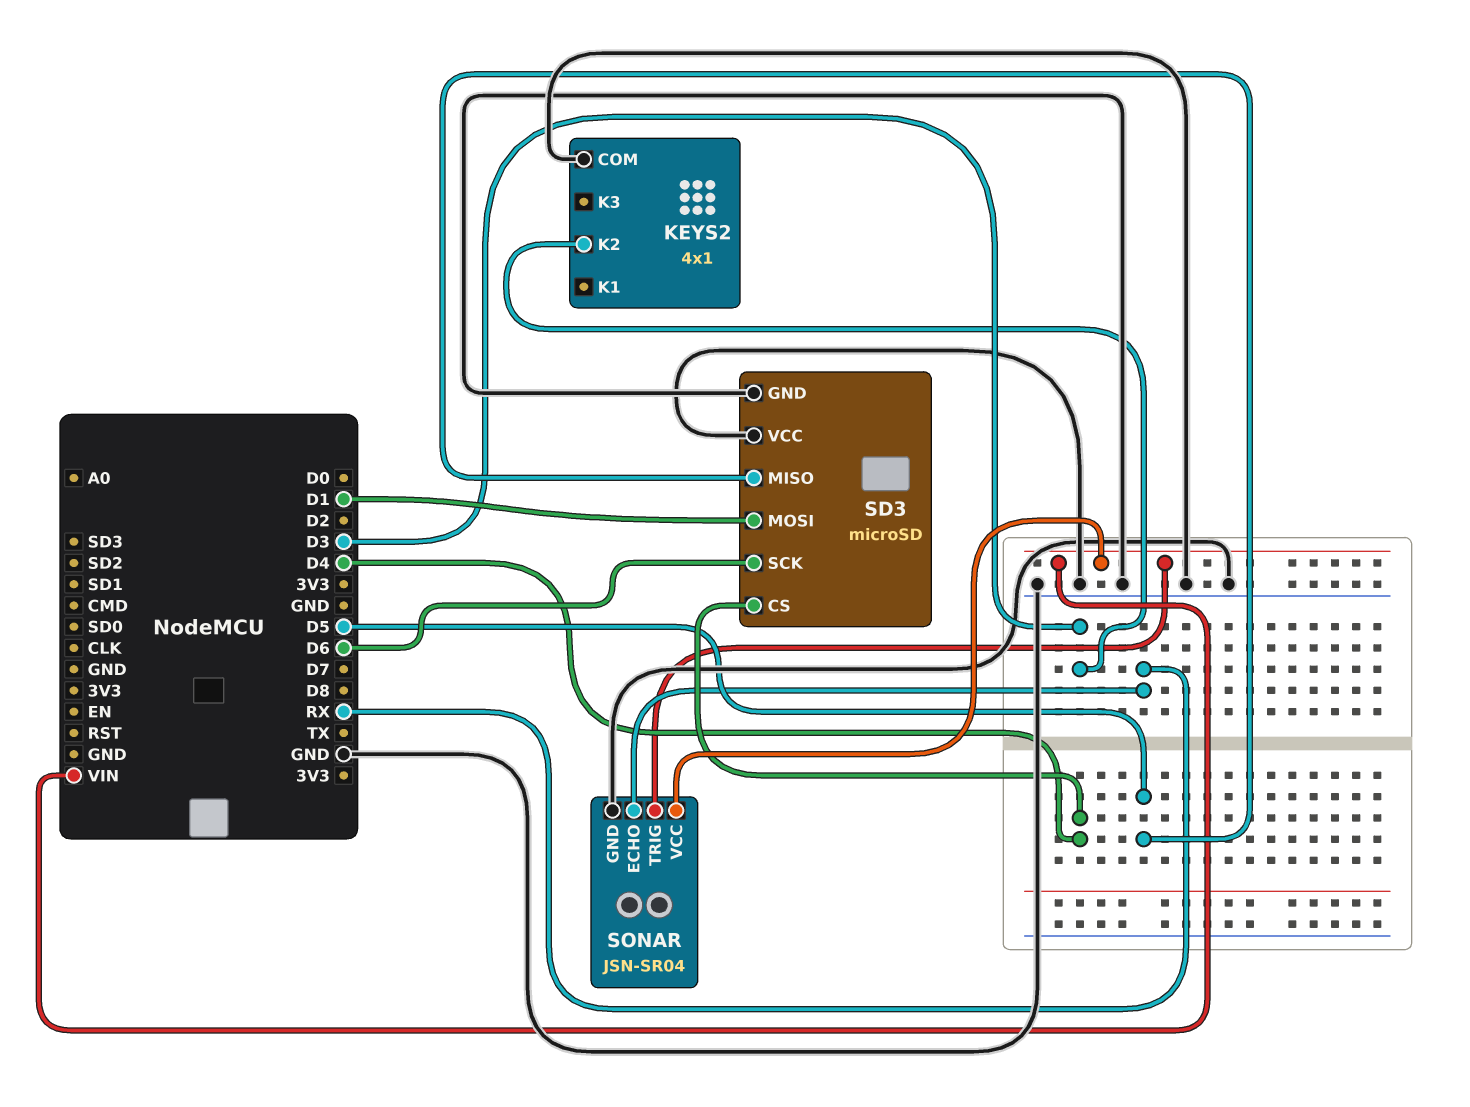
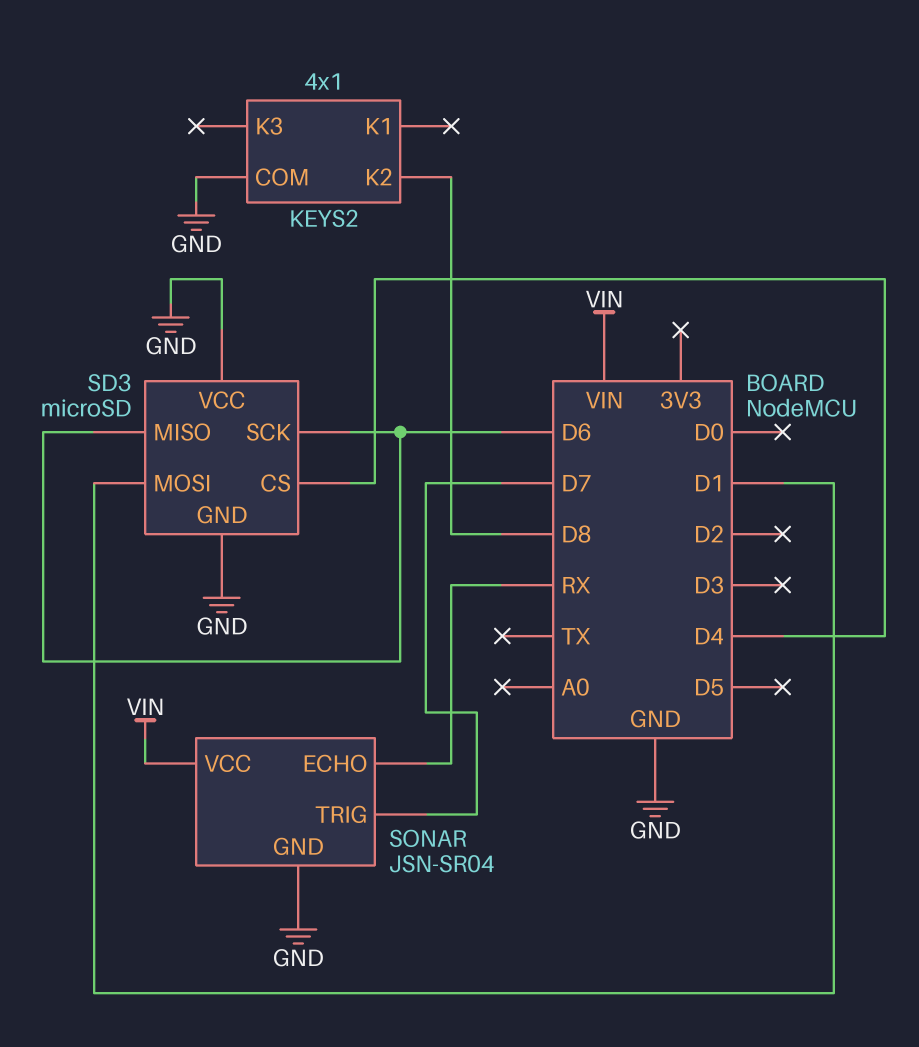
KEYS2 pin K2: D3 -> D8
SD3 pin MISO: D5 -> D6
SONAR pin TRIG: VIN -> D7

